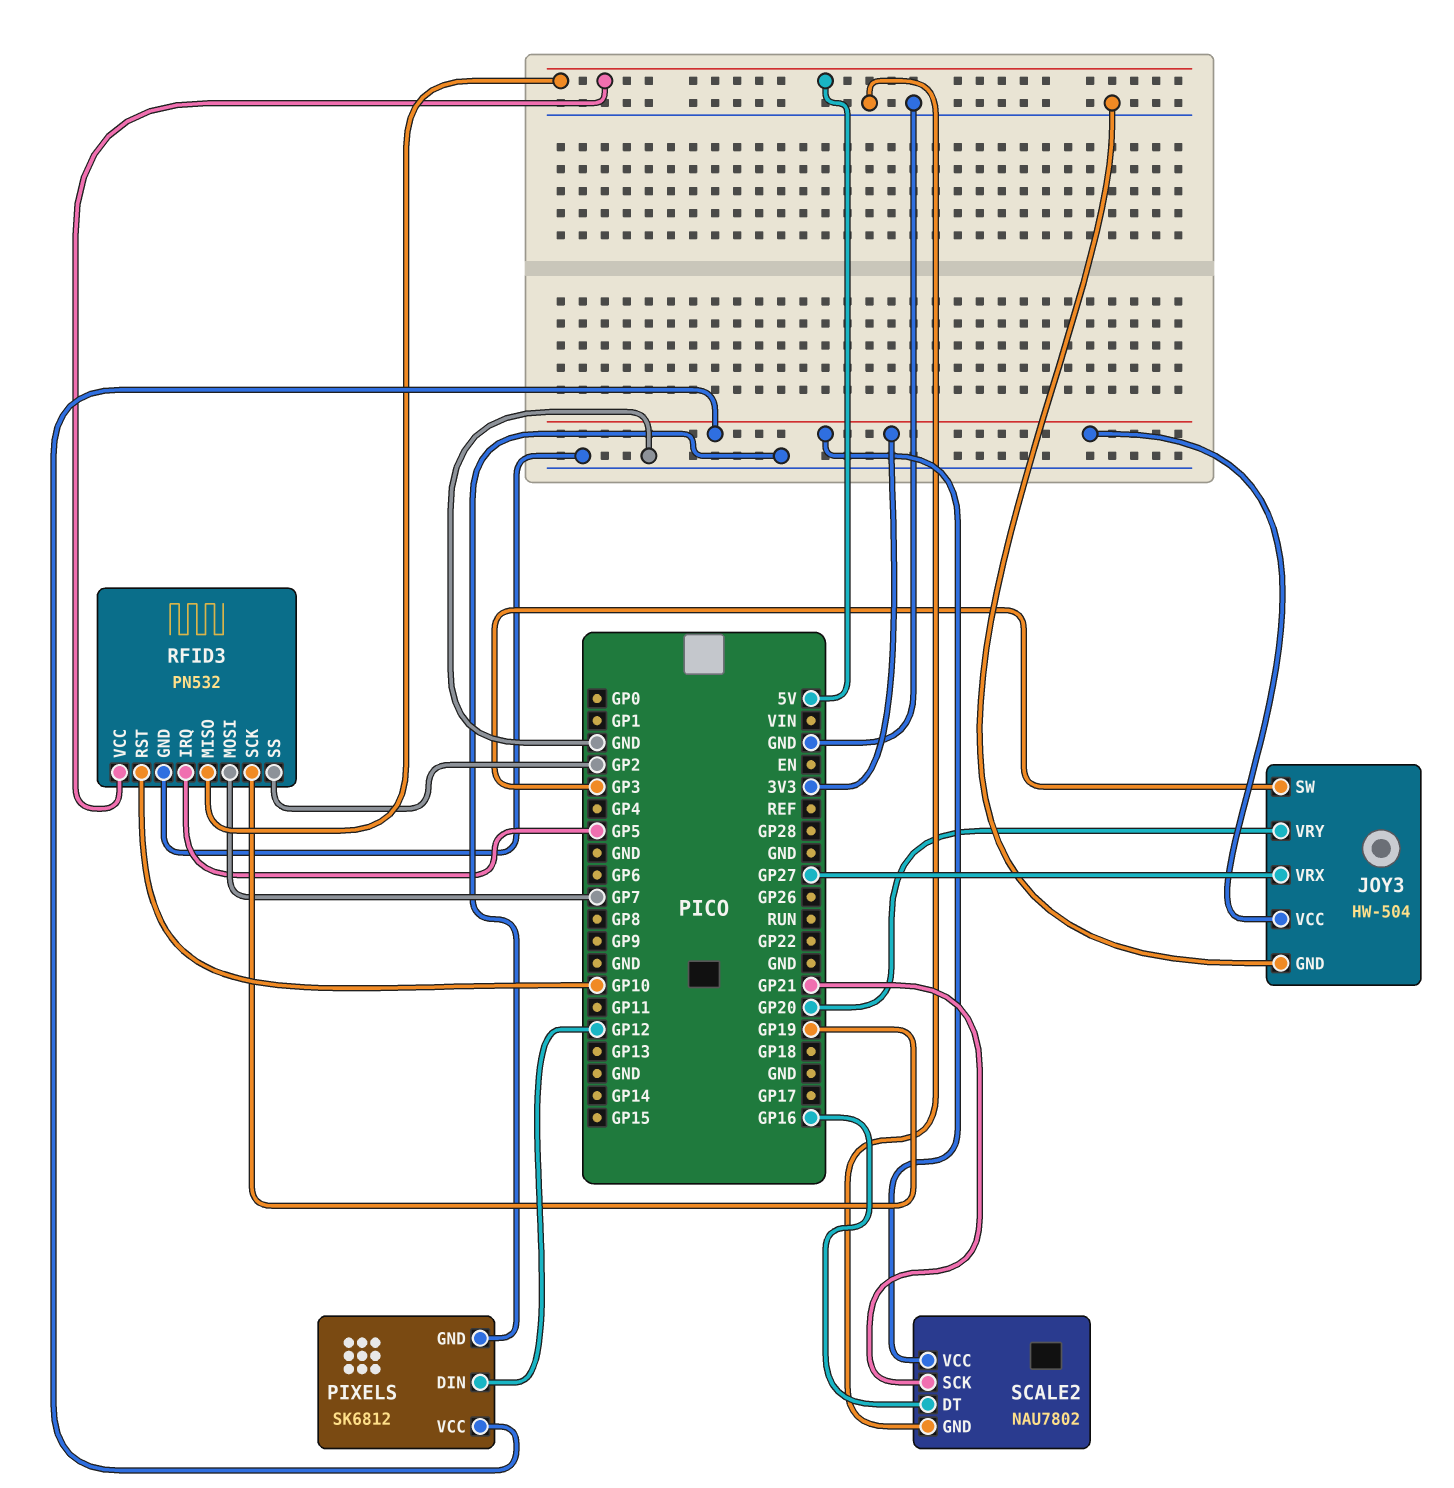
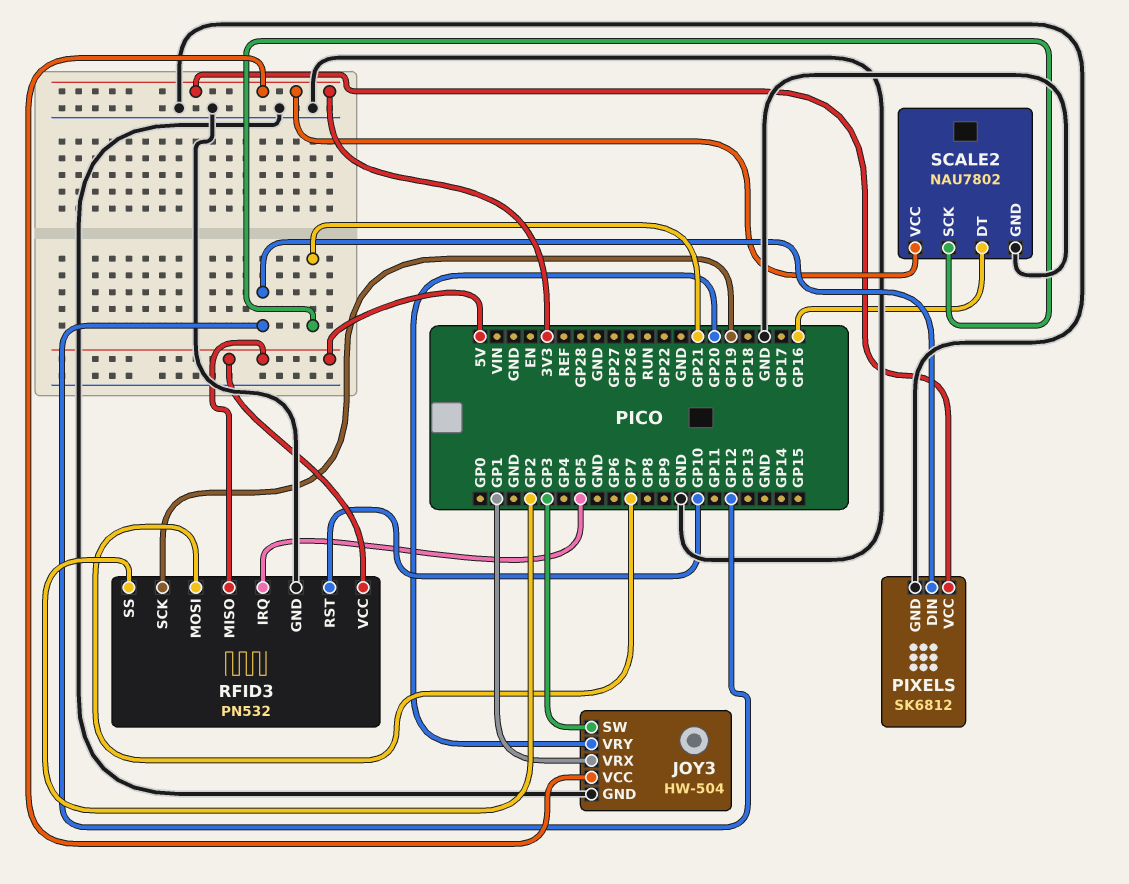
JOY3 pin VRX: GP27 -> GP1

